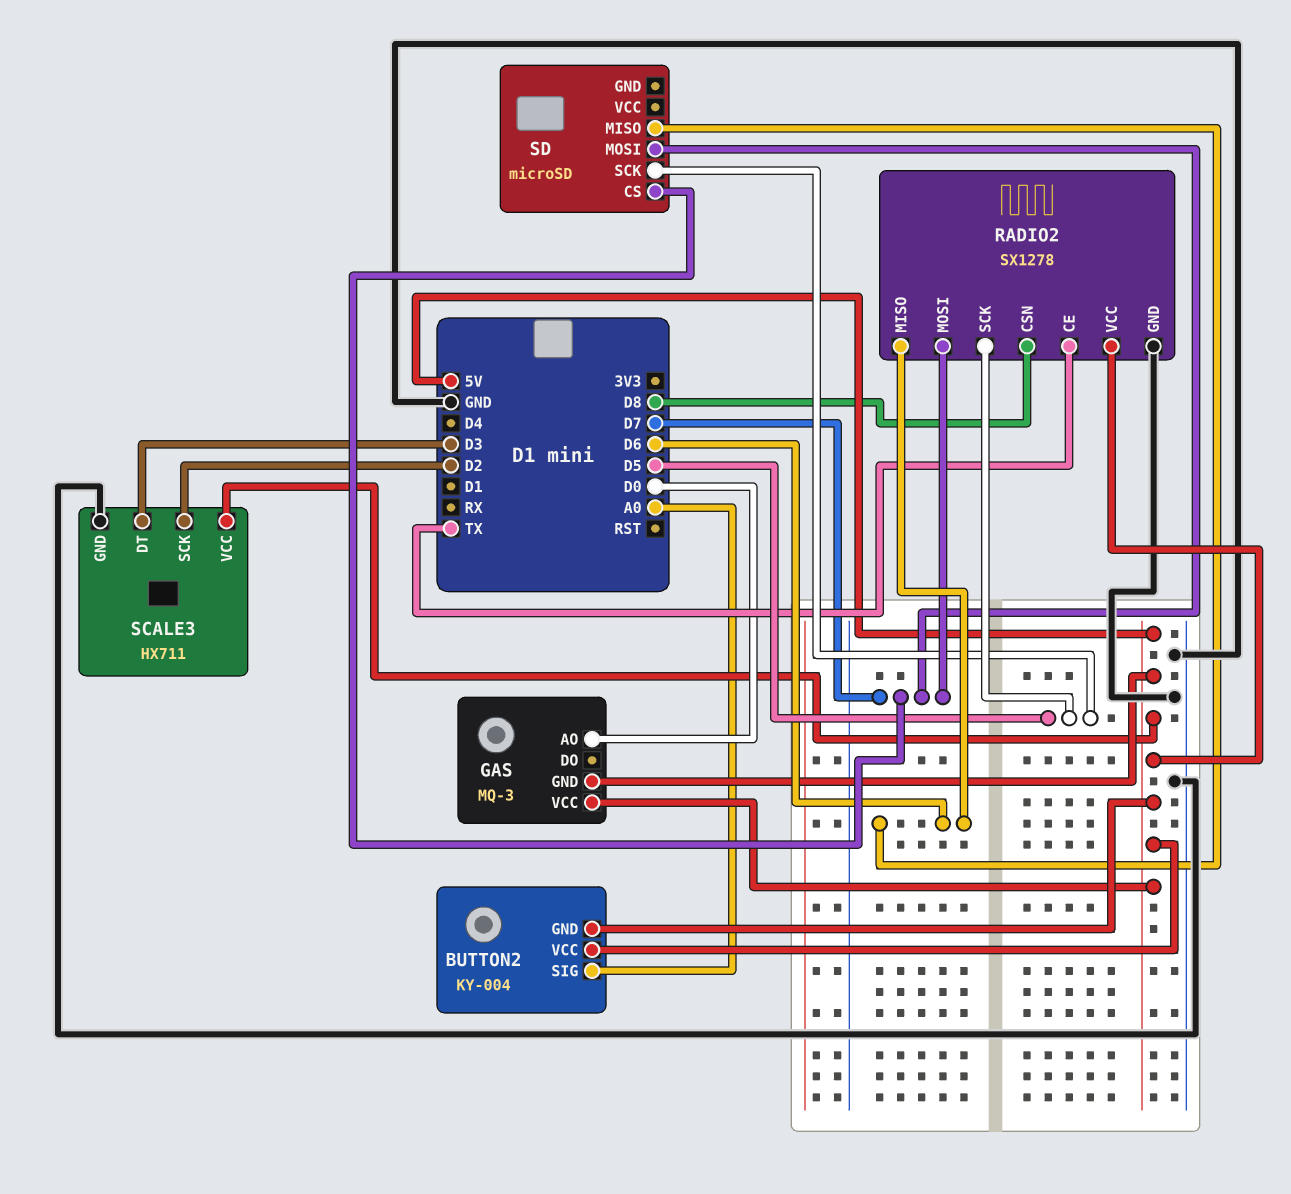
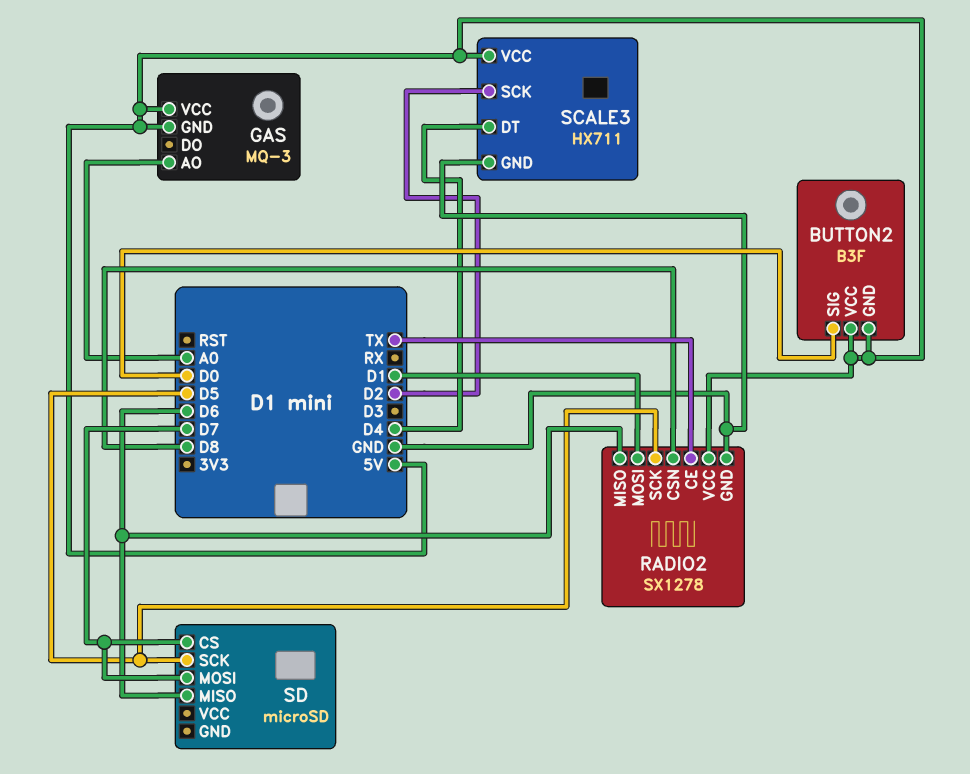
BUTTON2: KY-004 -> B3F
BUTTON2 pin SIG: A0 -> D0
GAS pin AO: D0 -> A0
RADIO2 pin MOSI: D7 -> D1
SCALE3 pin DT: D3 -> D4

